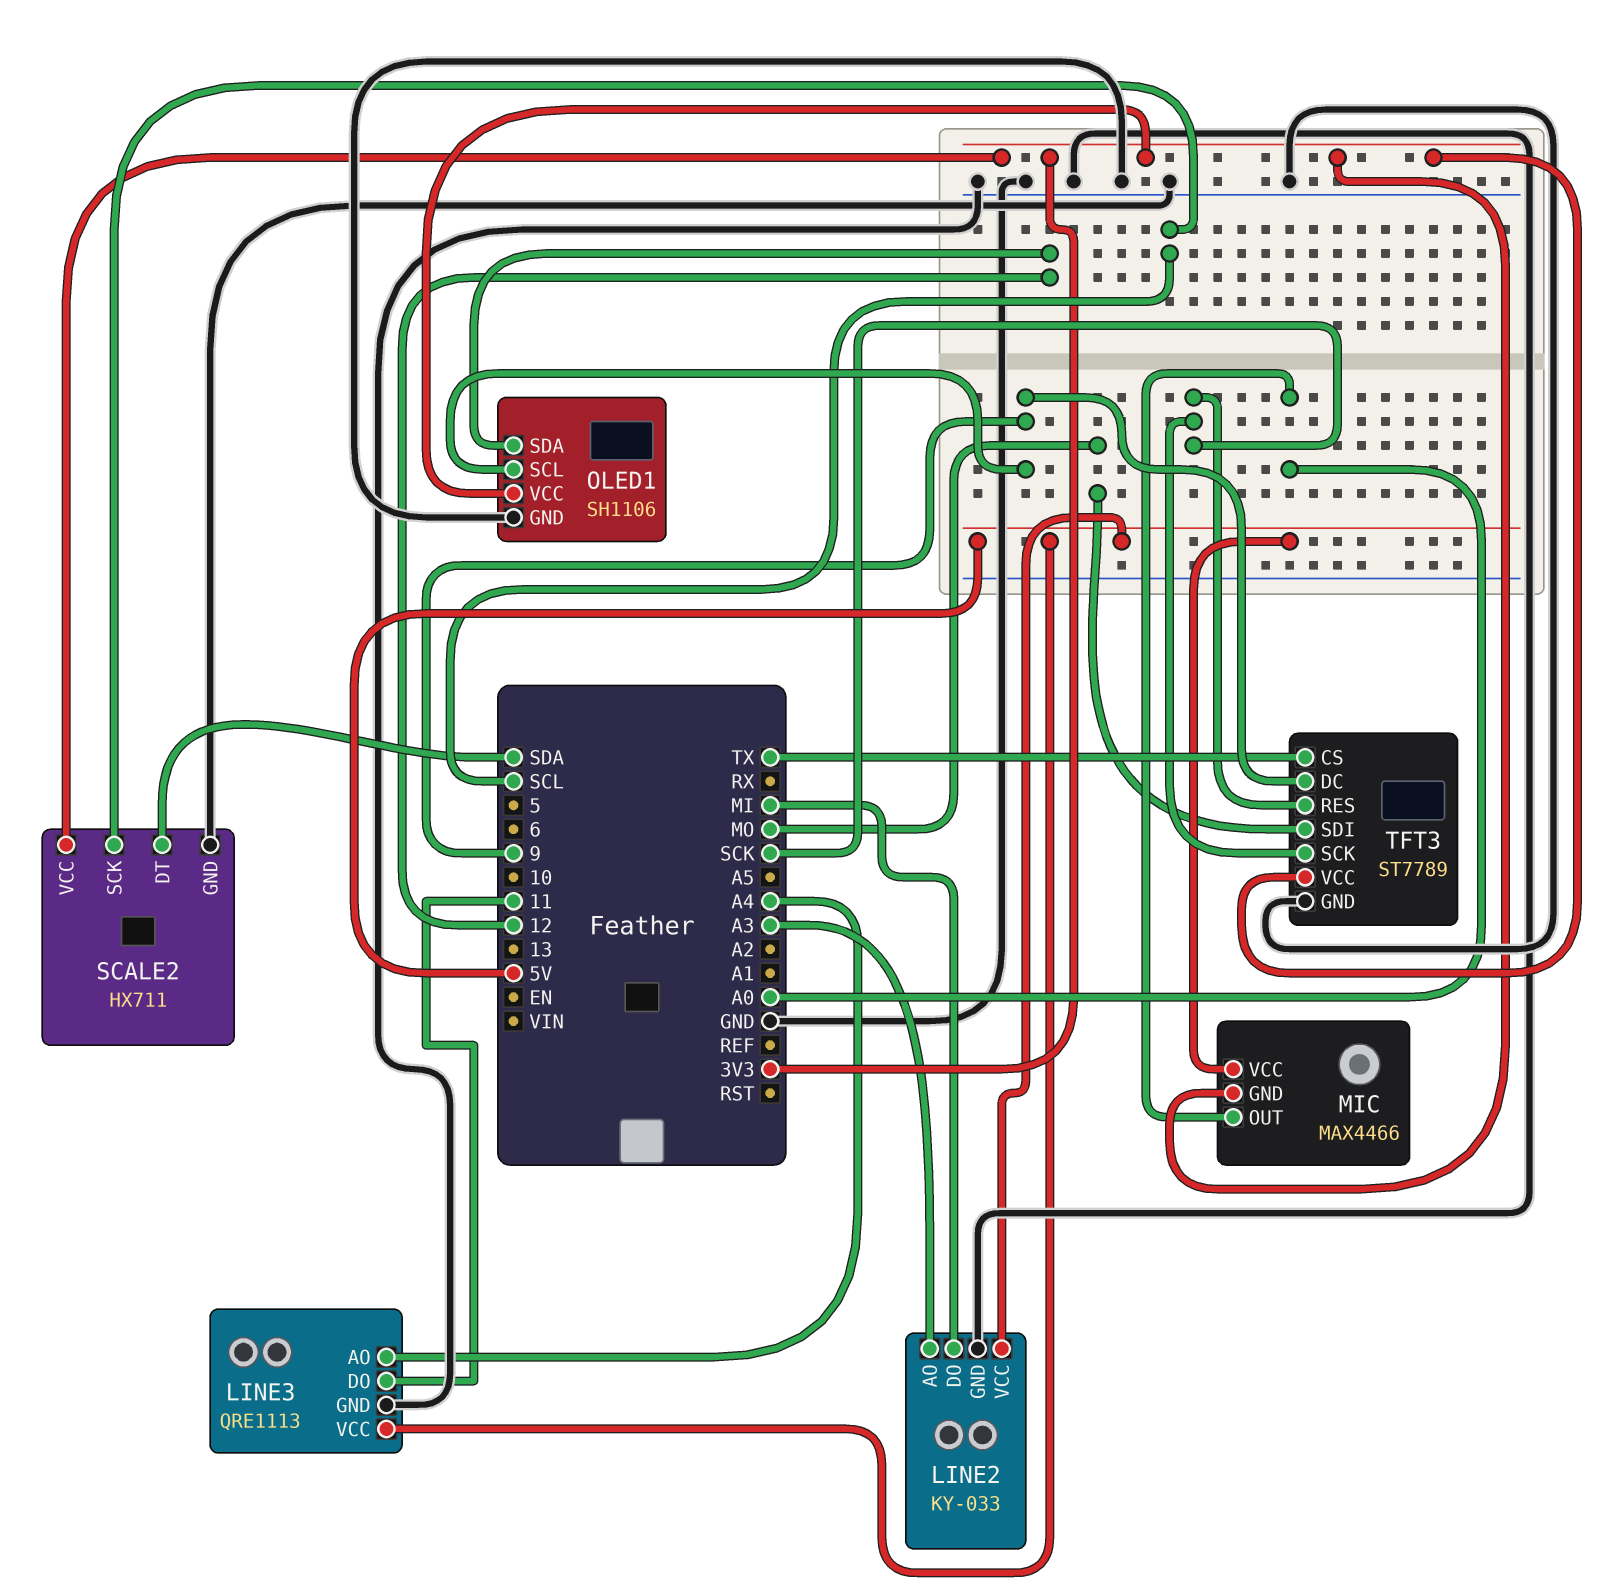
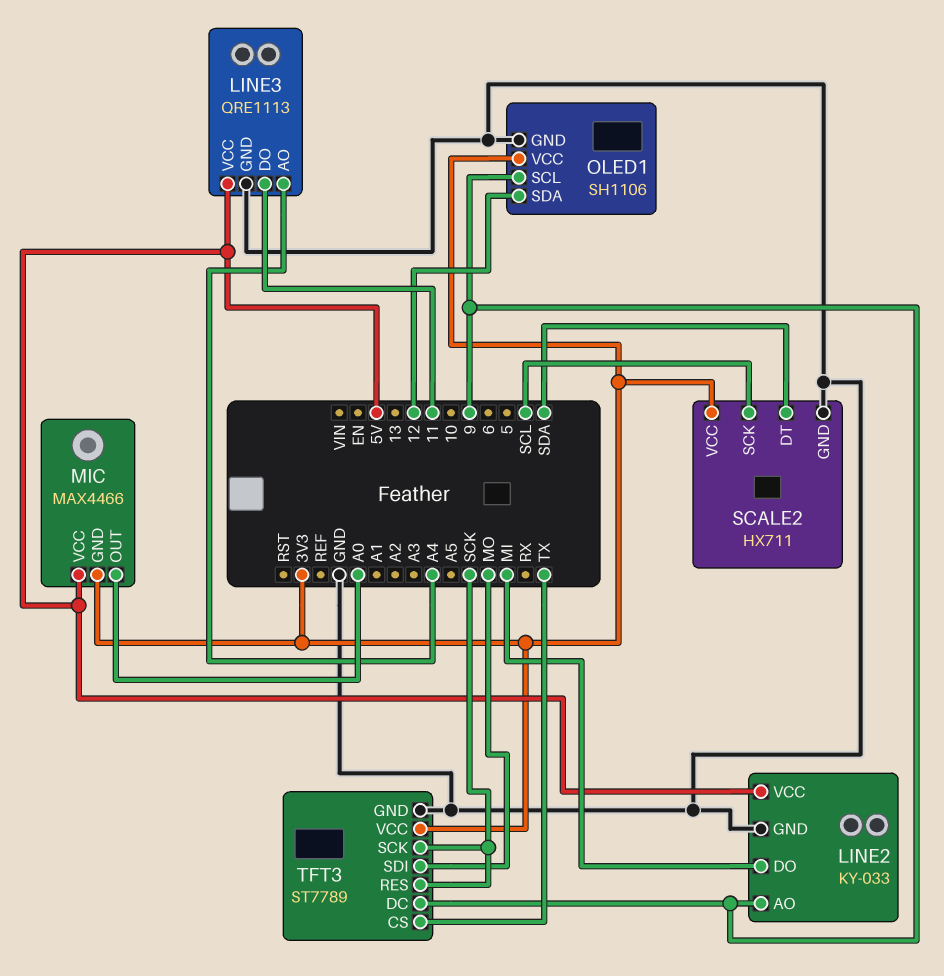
LINE2 pin AO: A3 -> 9

